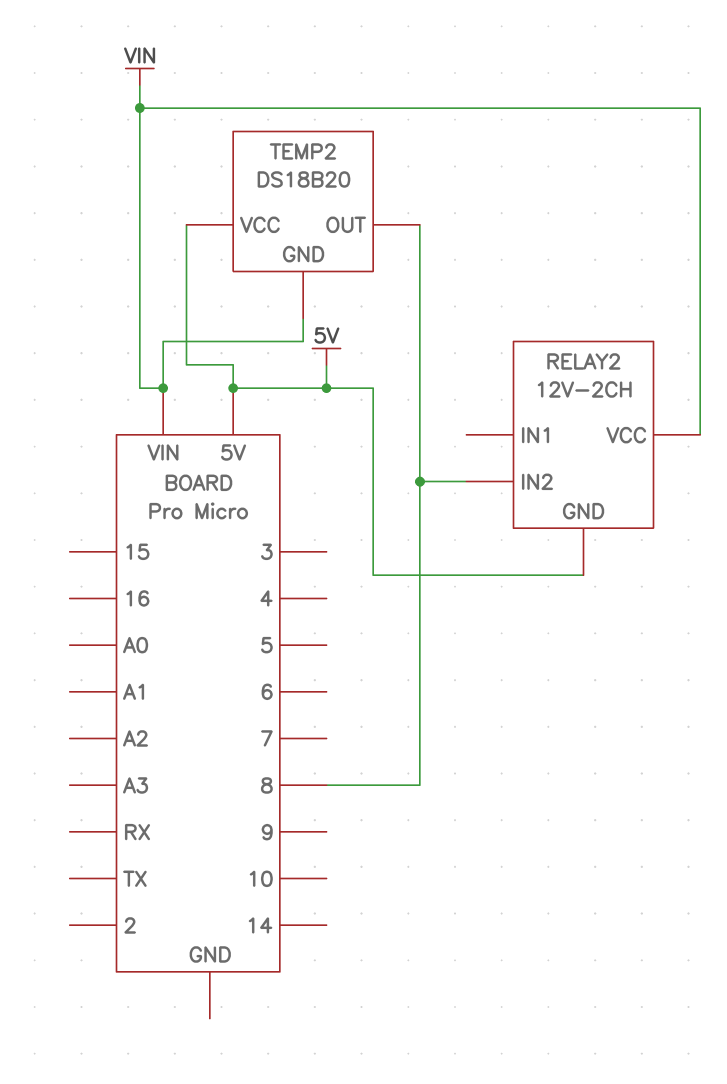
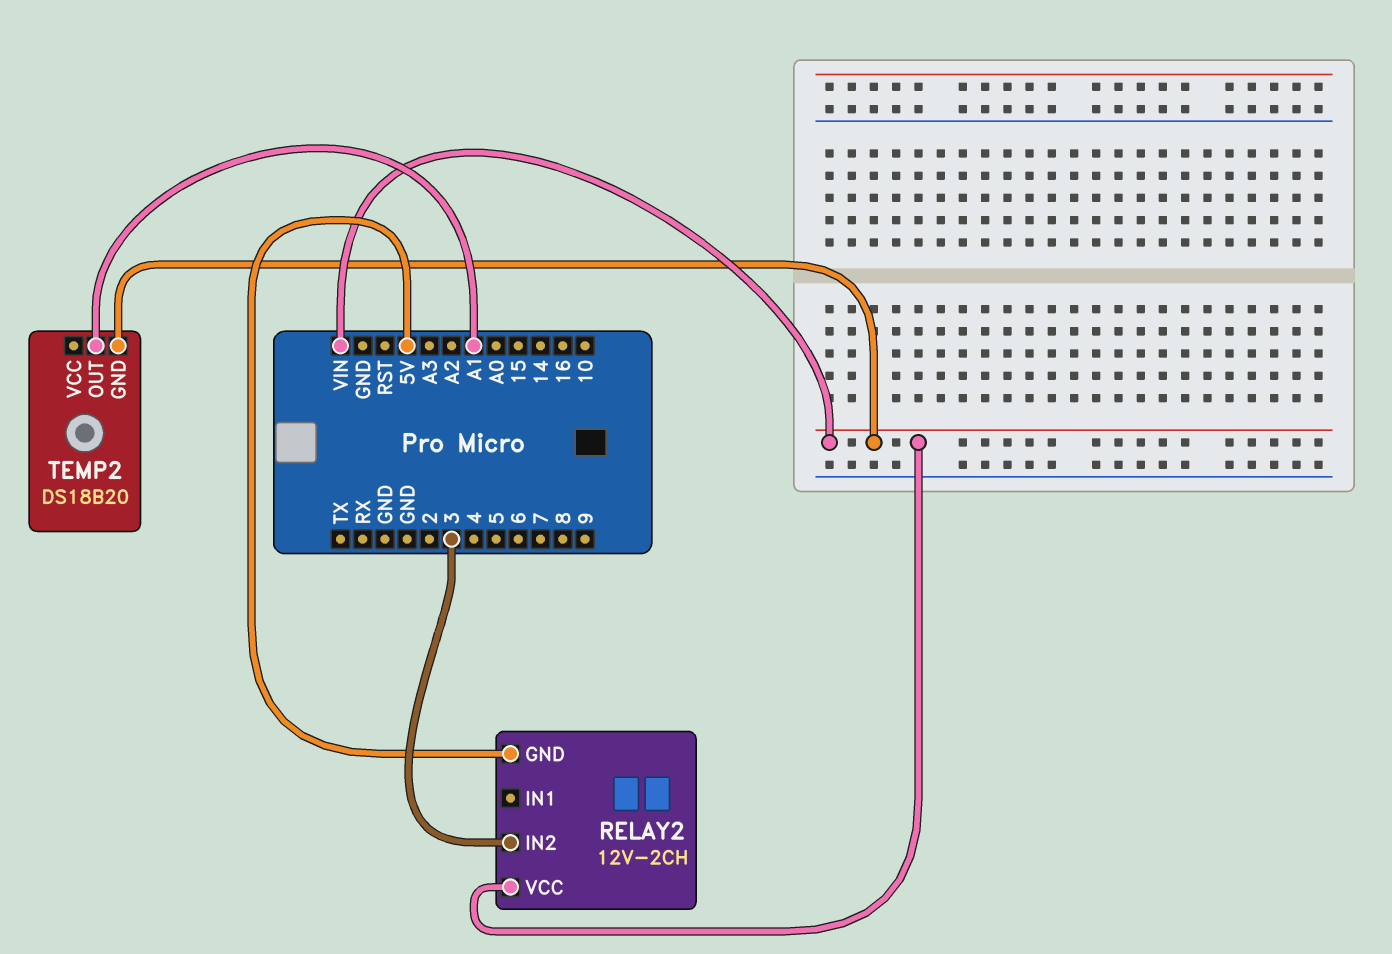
RELAY2 pin IN2: 8 -> 3
TEMP2 pin OUT: 8 -> A1
TEMP2 pin VCC: 5V -> none

